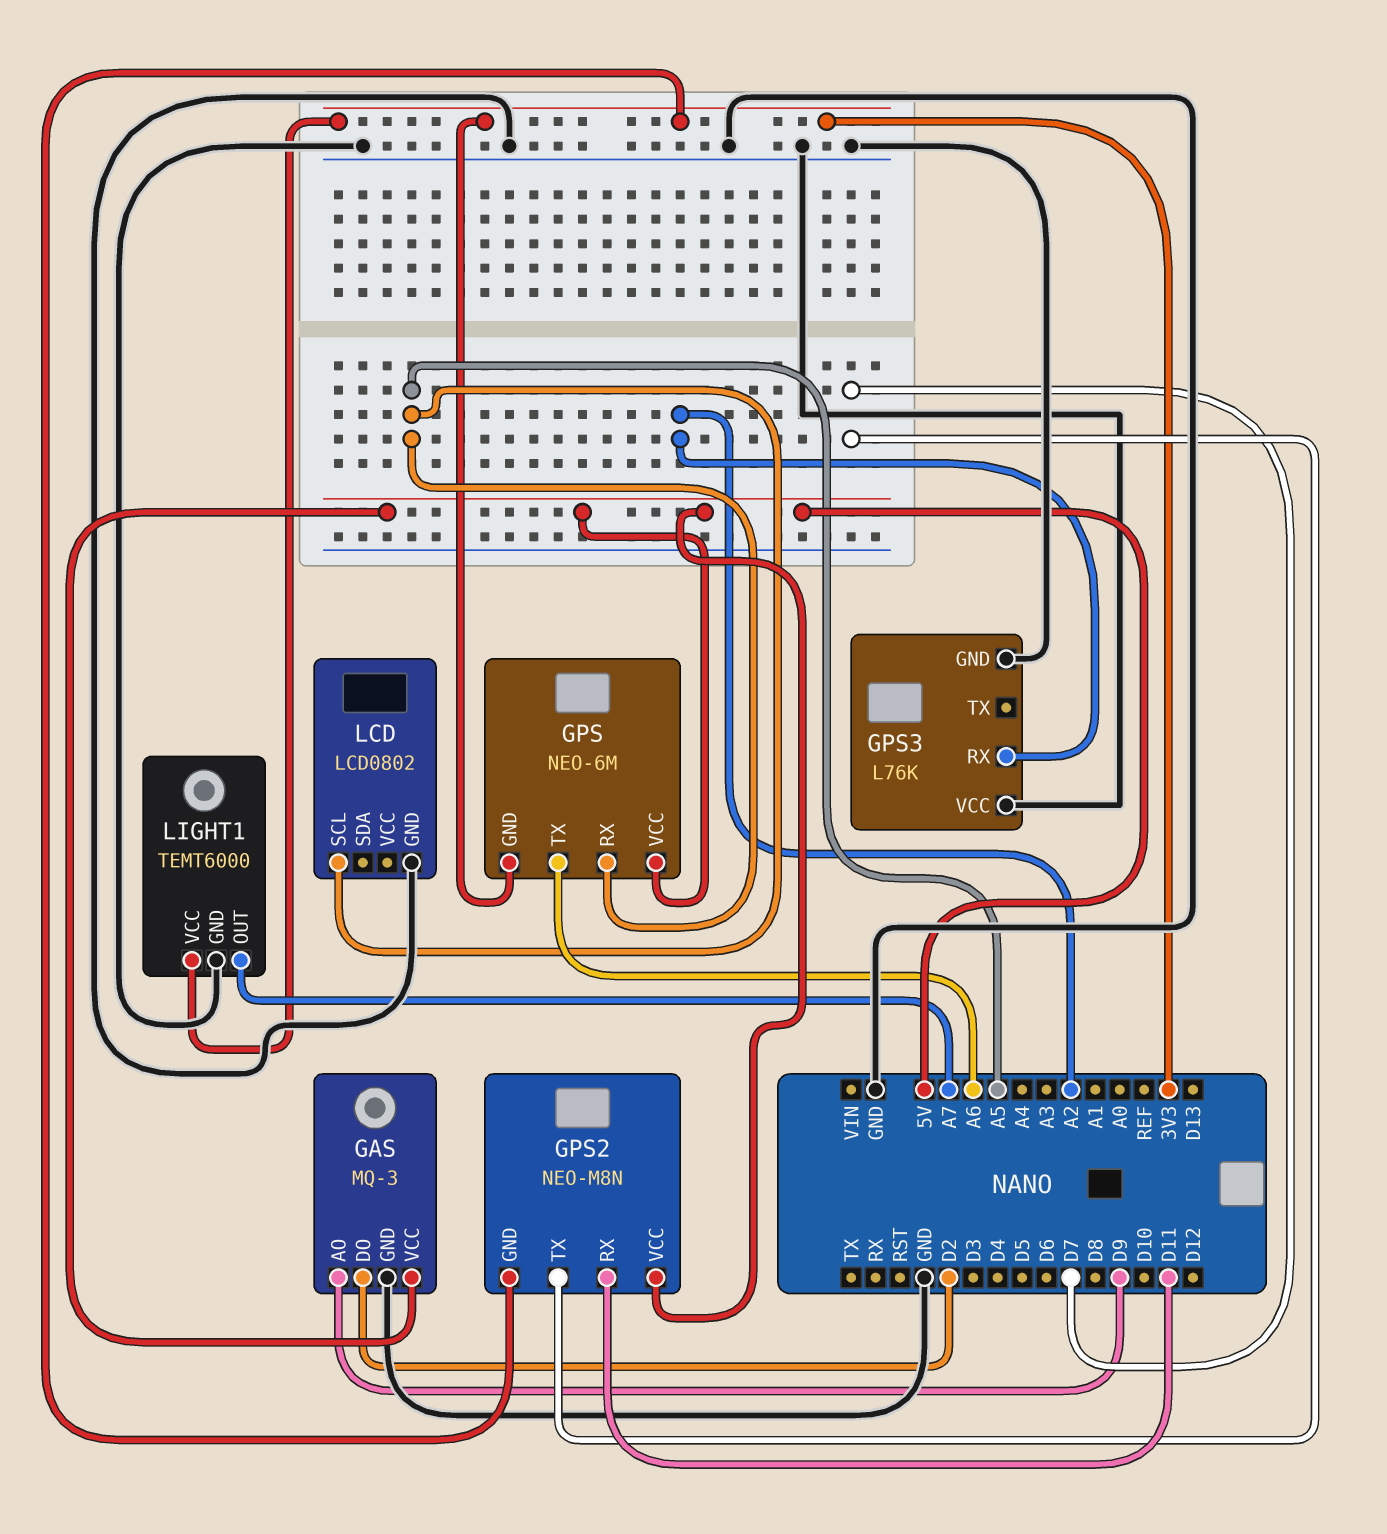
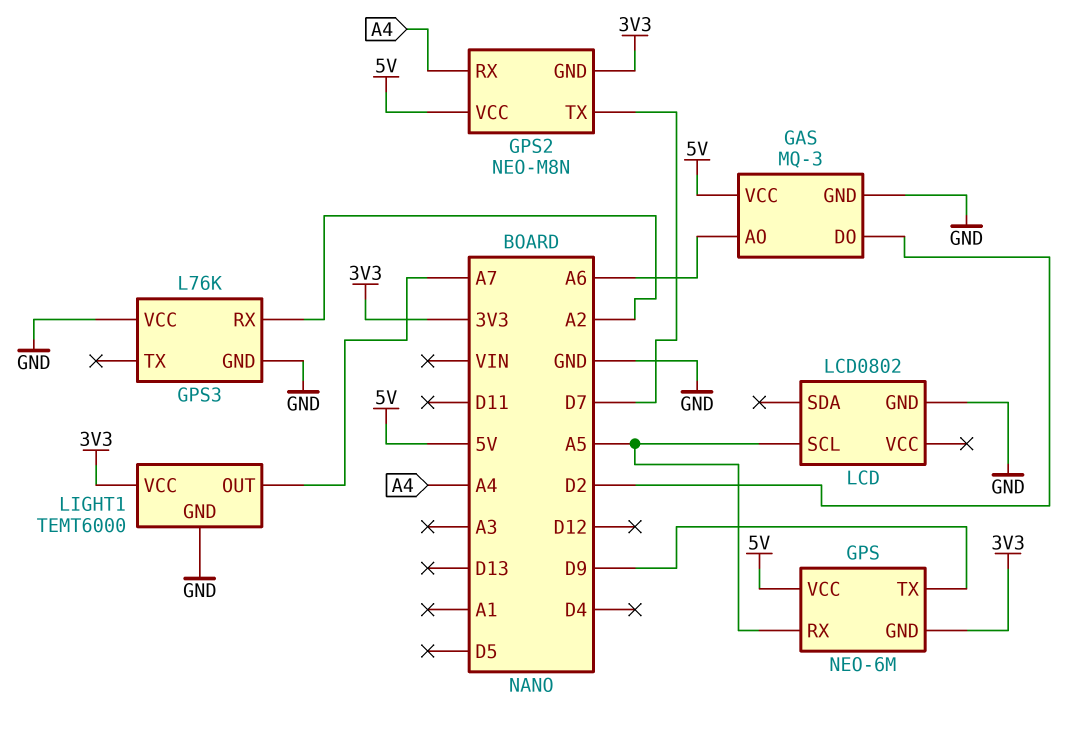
GAS pin AO: D9 -> A6
GPS pin TX: A6 -> D9
GPS2 pin RX: D11 -> A4

